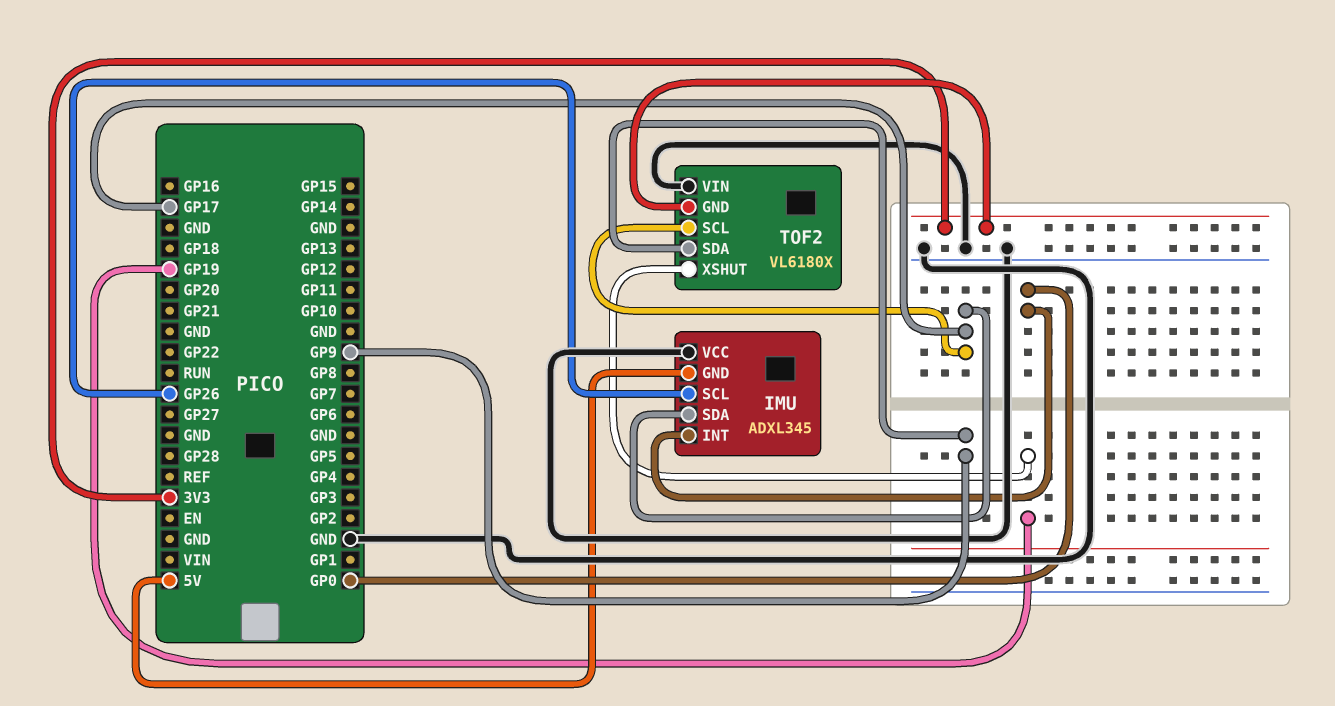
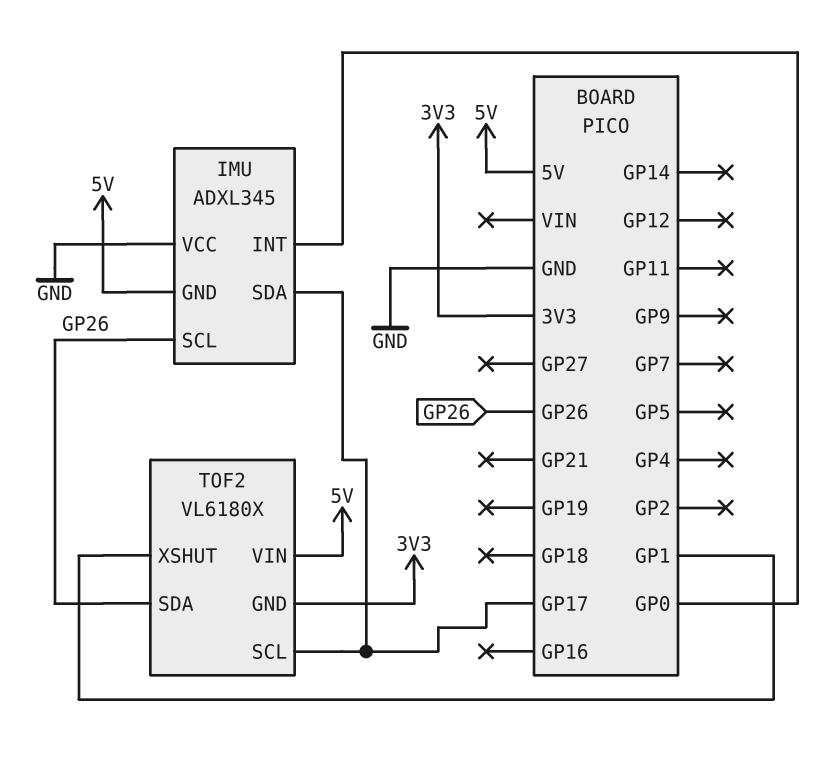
TOF2 pin SDA: GP9 -> GP26
TOF2 pin VIN: GND -> 5V
TOF2 pin XSHUT: GP19 -> GP1

